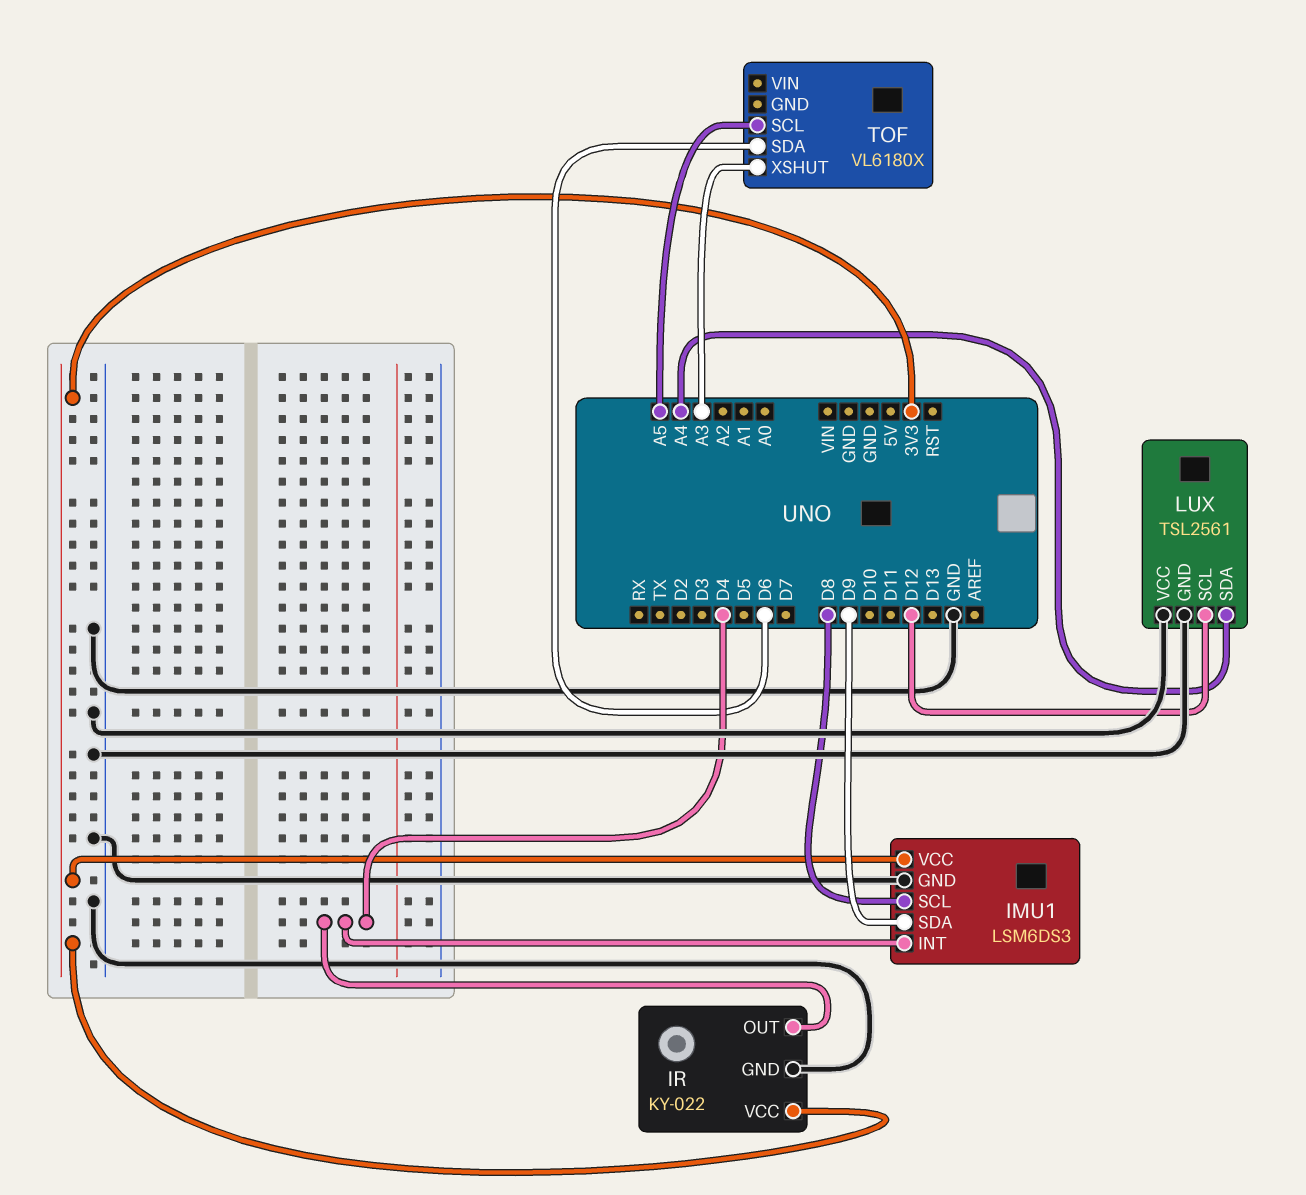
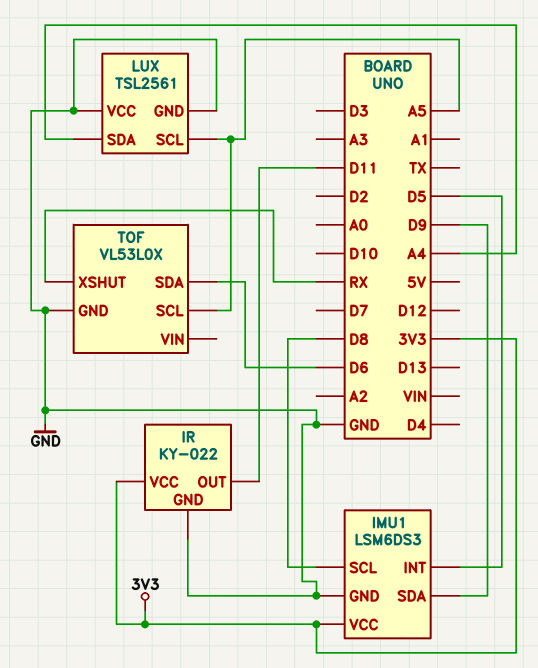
IMU1 pin INT: D4 -> D5
IR pin OUT: D4 -> D11
LUX pin SCL: D12 -> A5
TOF: VL6180X -> VL53L0X
TOF pin GND: none -> GND
TOF pin XSHUT: A3 -> RX

